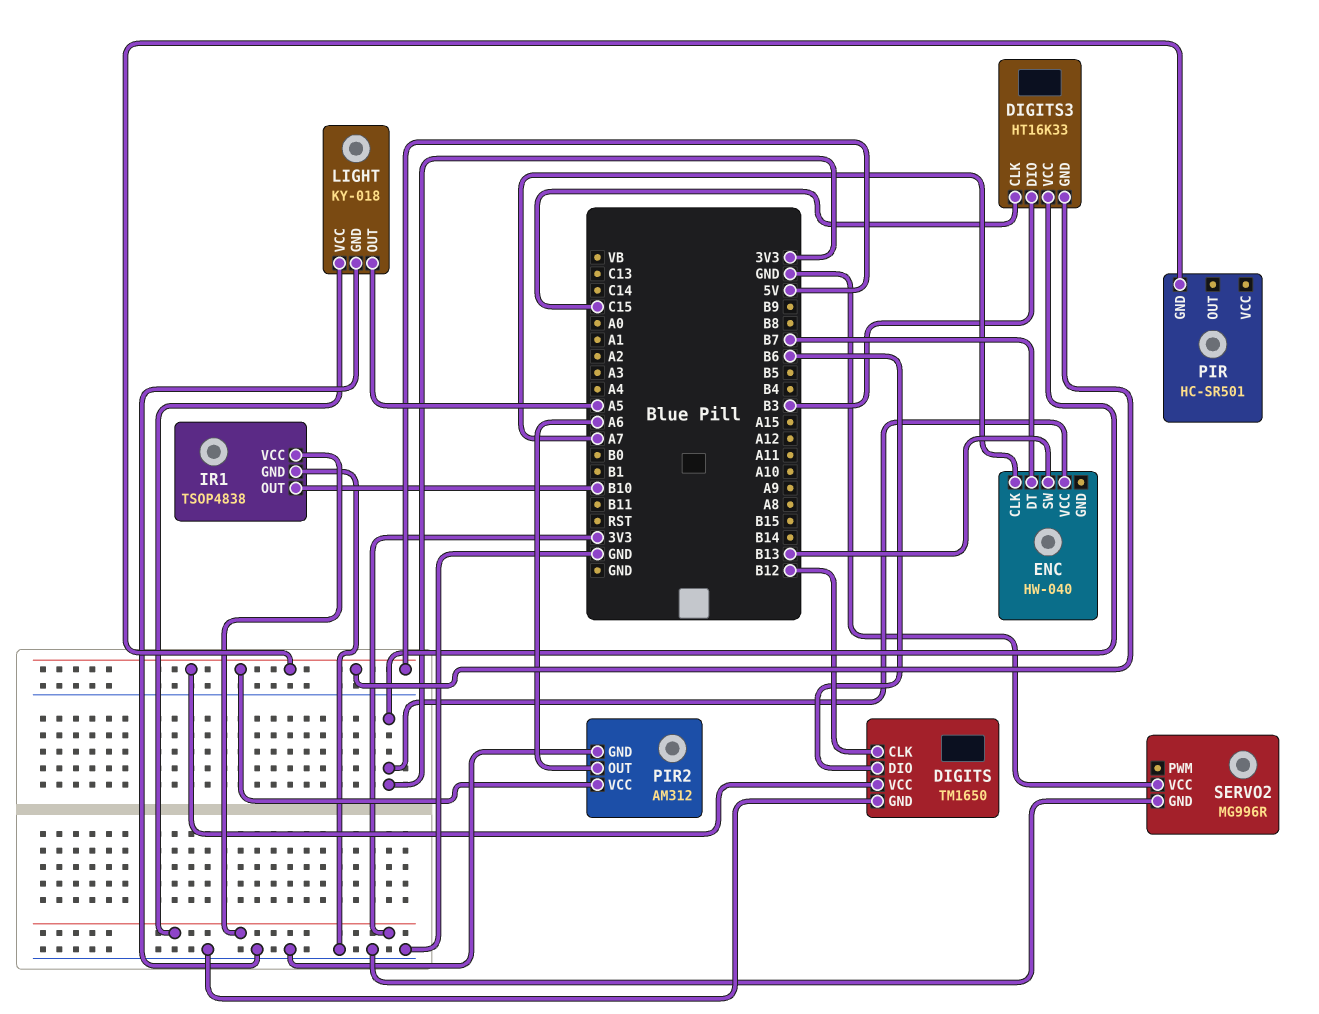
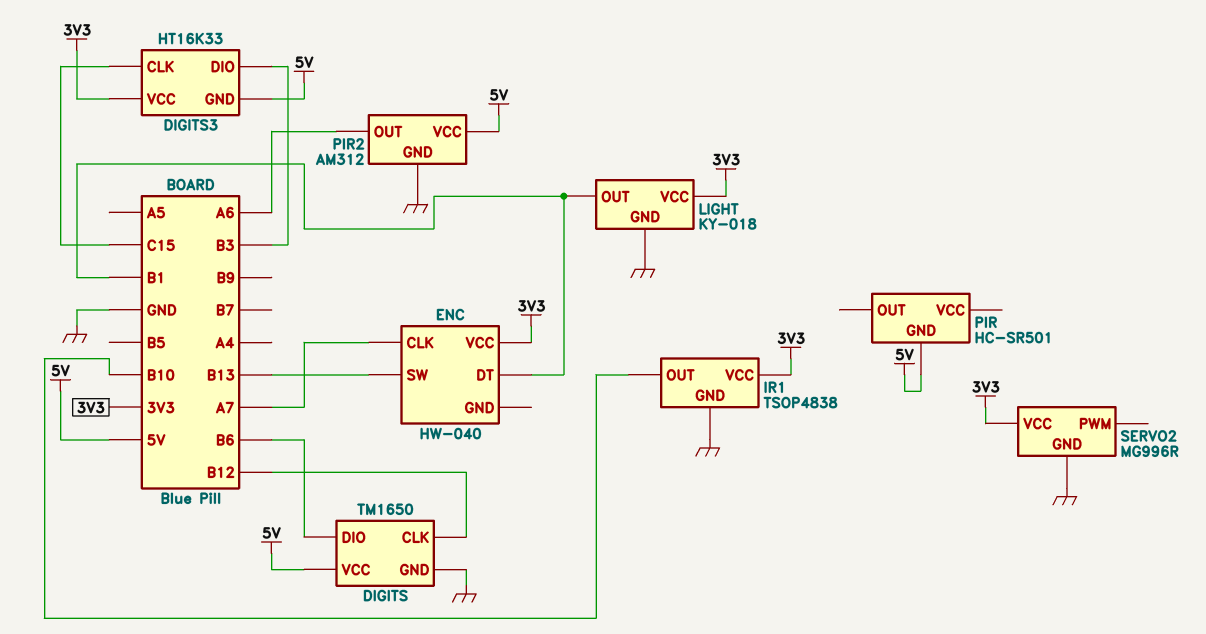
ENC pin DT: B7 -> B1
LIGHT pin OUT: A5 -> B1
SERVO2 pin VCC: GND -> 3V3

